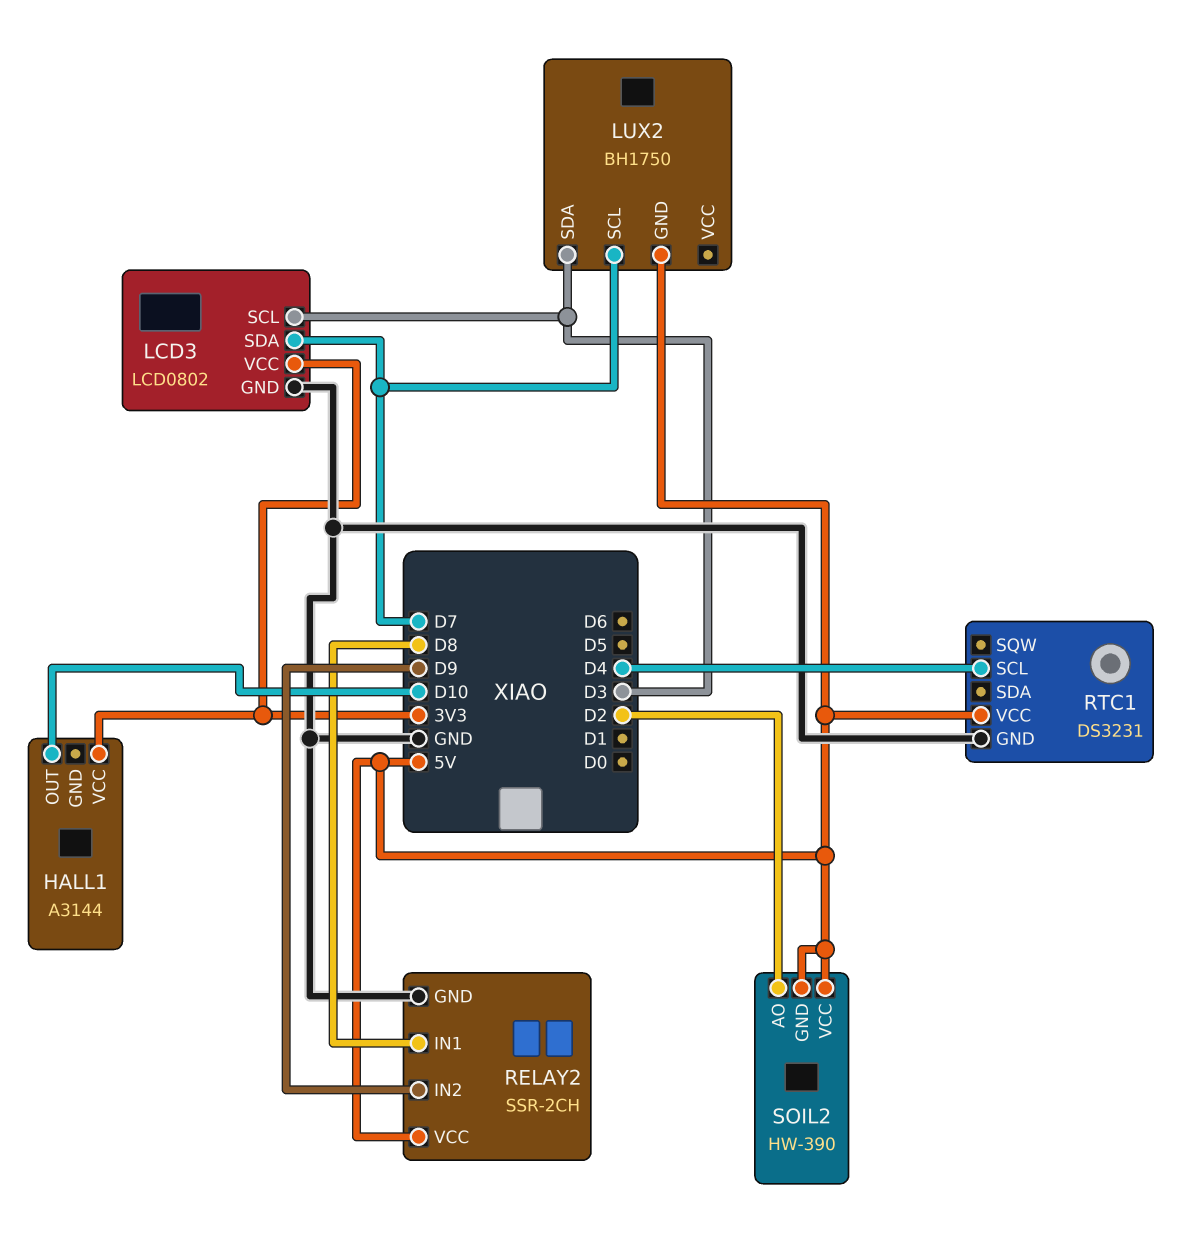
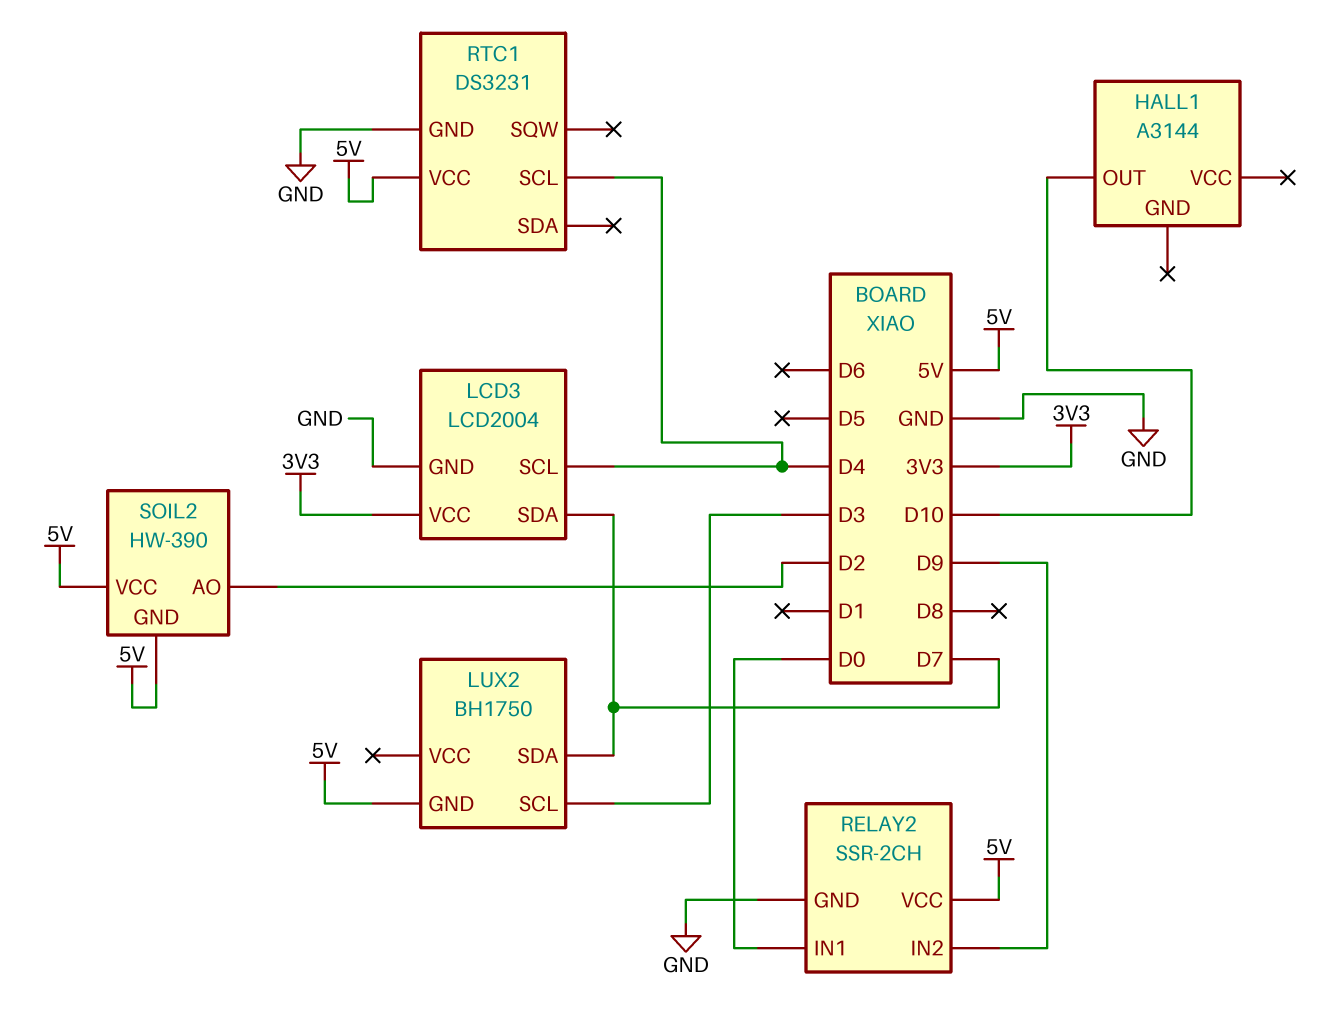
HALL1 pin VCC: 3V3 -> none
LCD3: LCD0802 -> LCD2004
LCD3 pin SCL: D3 -> D4
LUX2 pin SCL: D7 -> D3
LUX2 pin SDA: D3 -> D7
RELAY2 pin IN1: D8 -> D0

